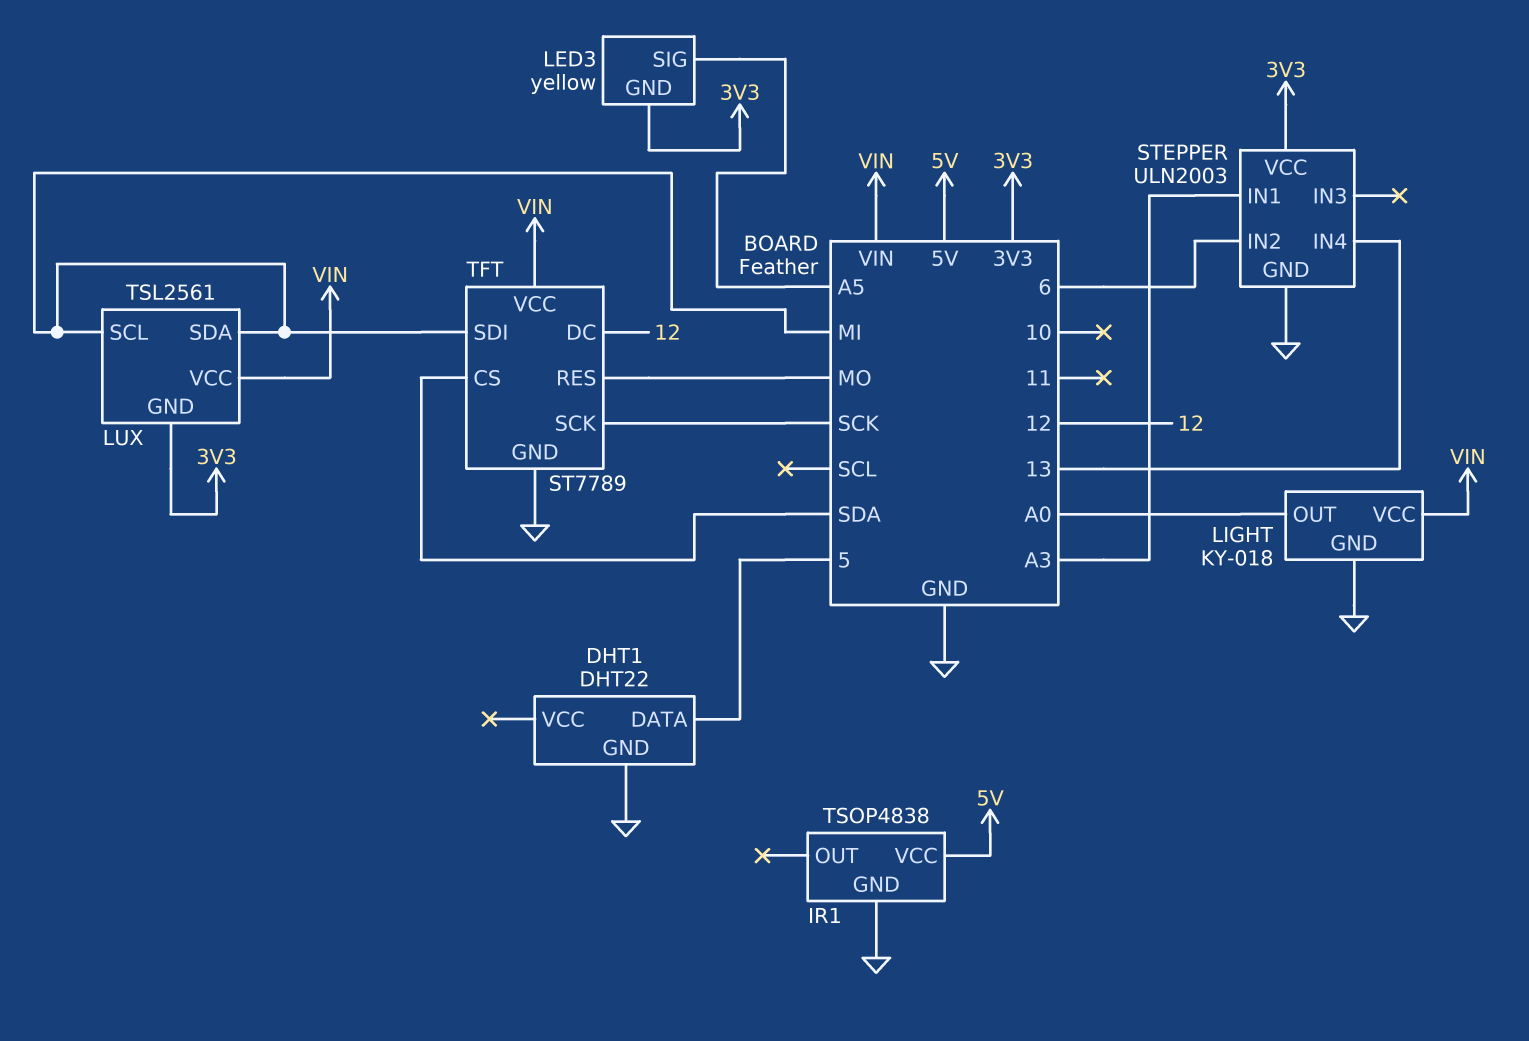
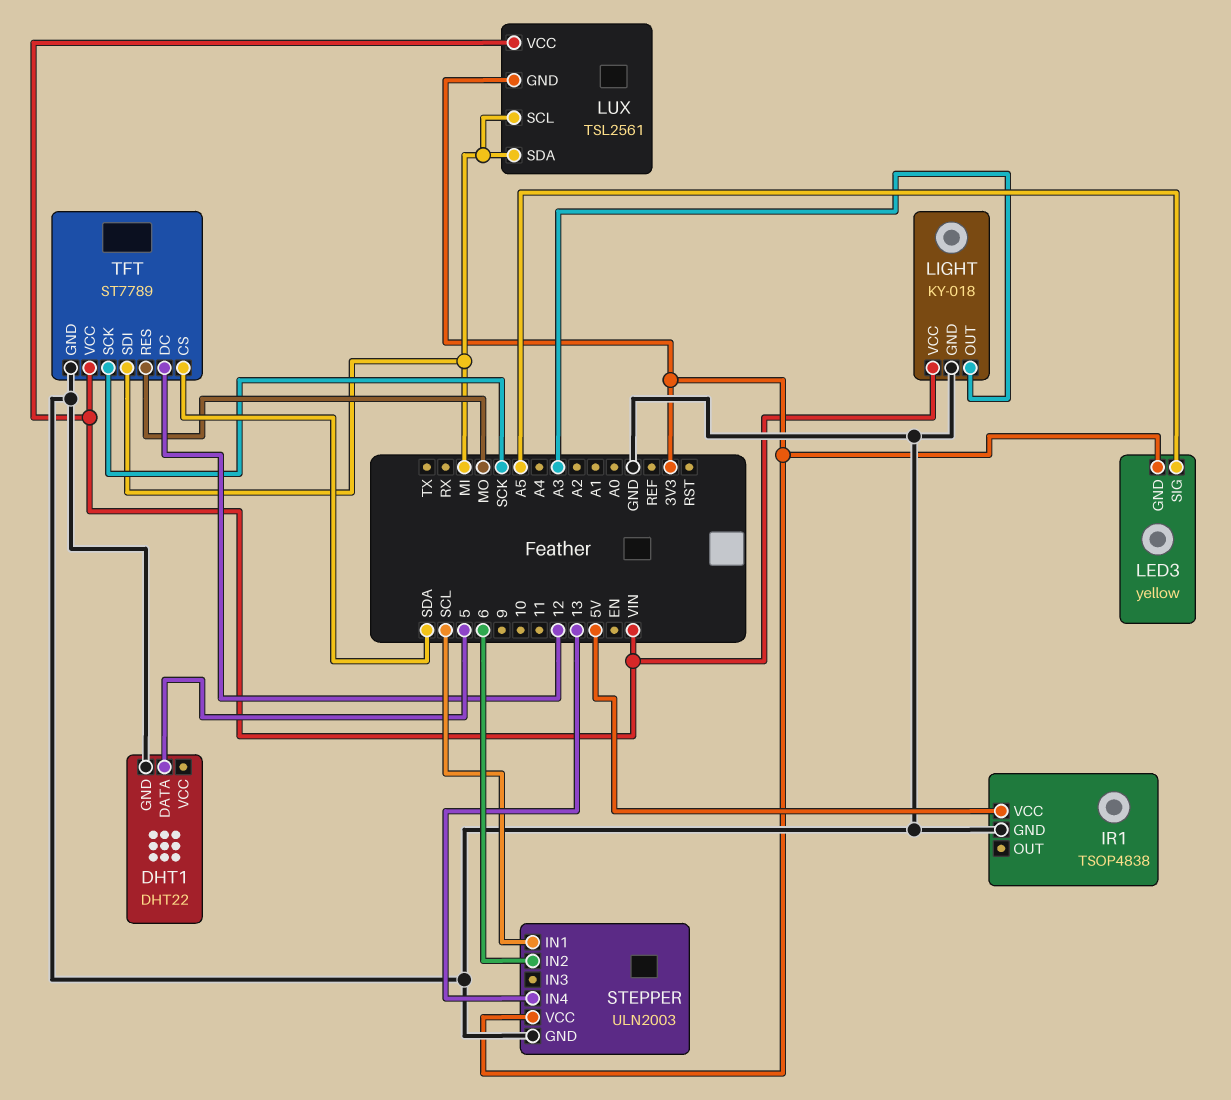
LIGHT pin OUT: A0 -> A3
STEPPER pin IN1: A3 -> SCL

